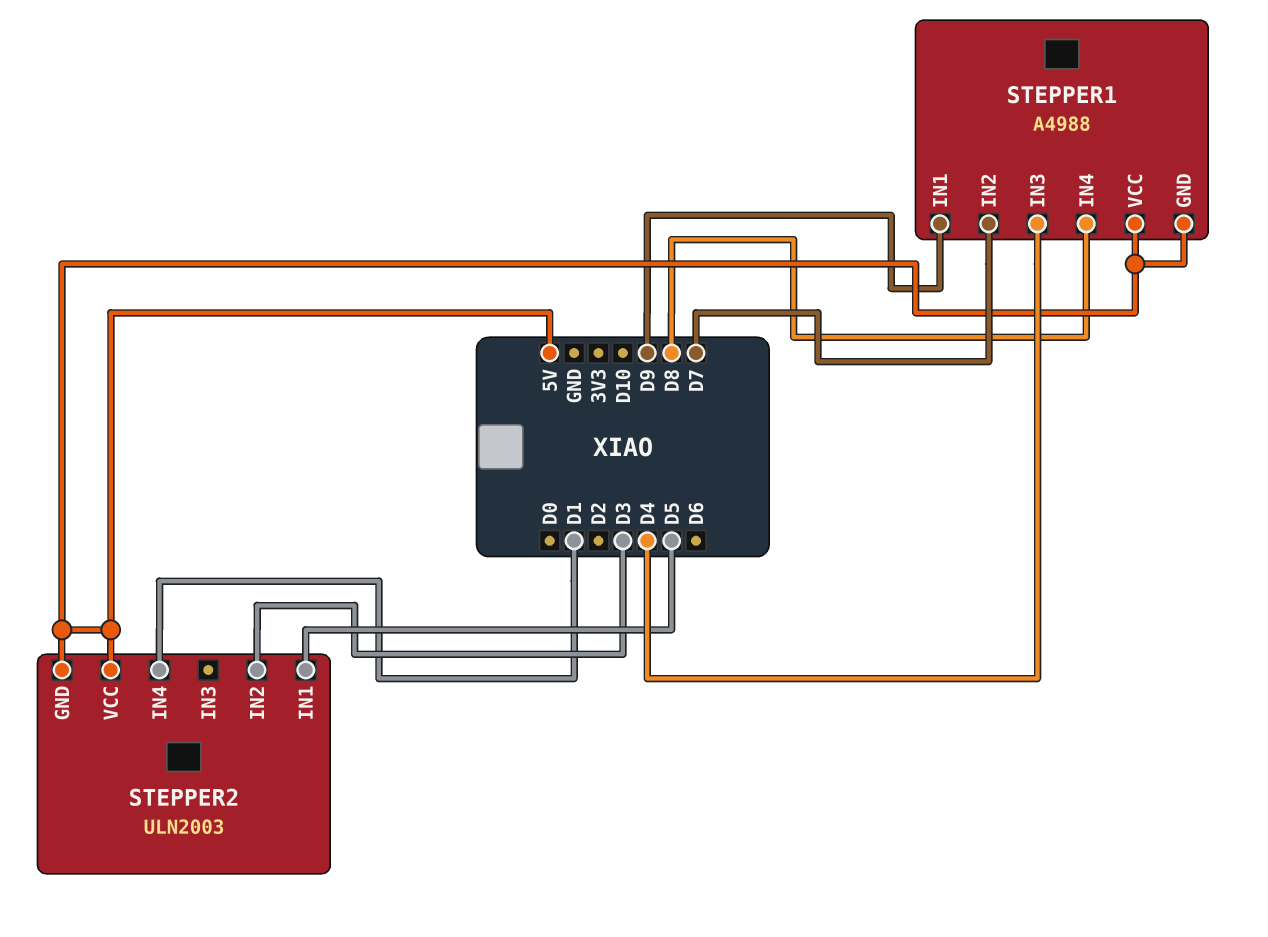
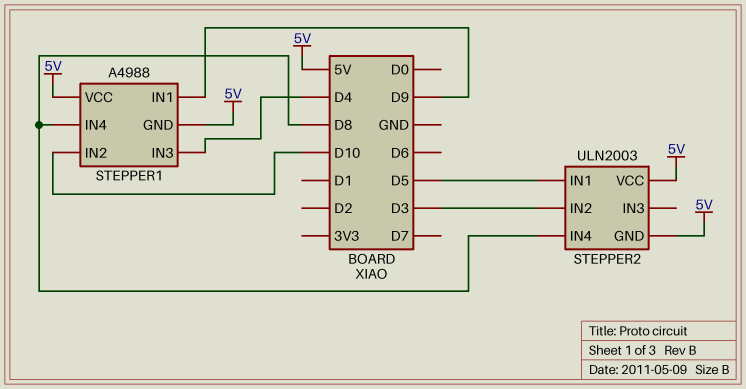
STEPPER1 pin IN2: D7 -> D10
STEPPER2 pin IN4: D1 -> D8

